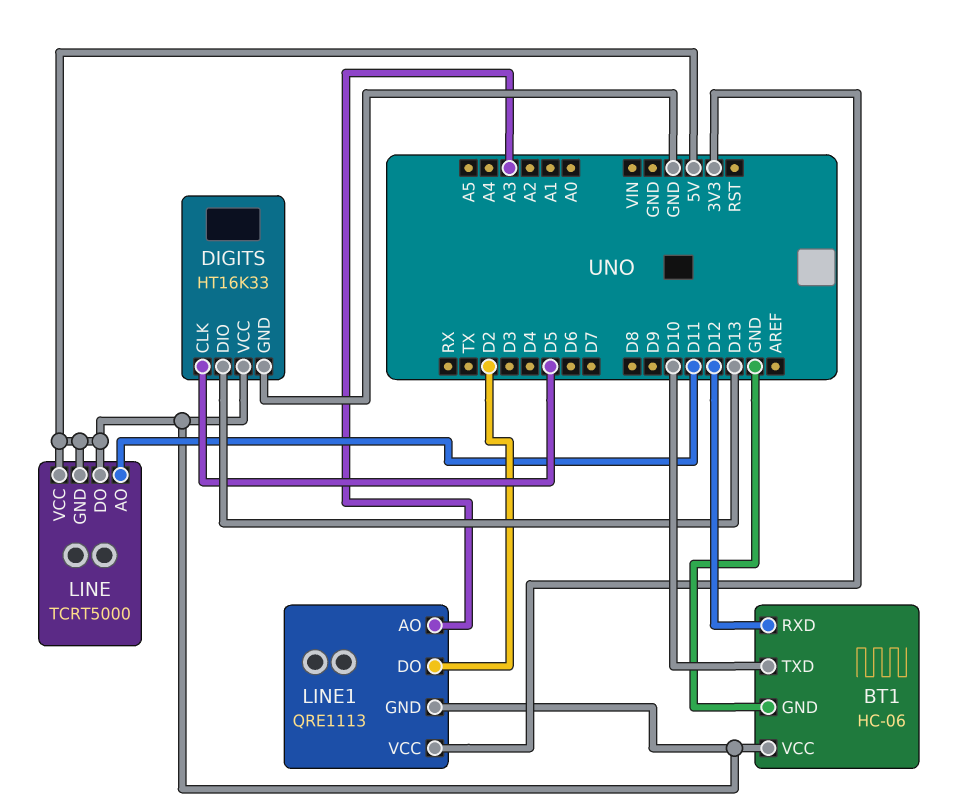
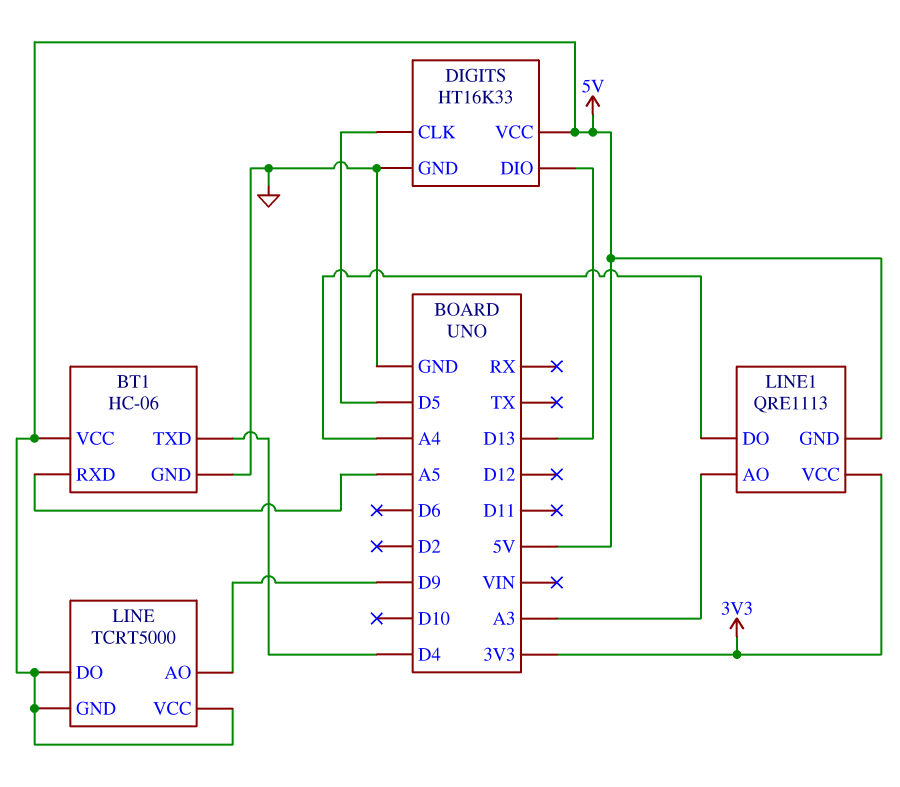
BT1 pin RXD: D12 -> A5
BT1 pin TXD: D10 -> D4
LINE pin AO: D11 -> D9
LINE1 pin DO: D2 -> A4

